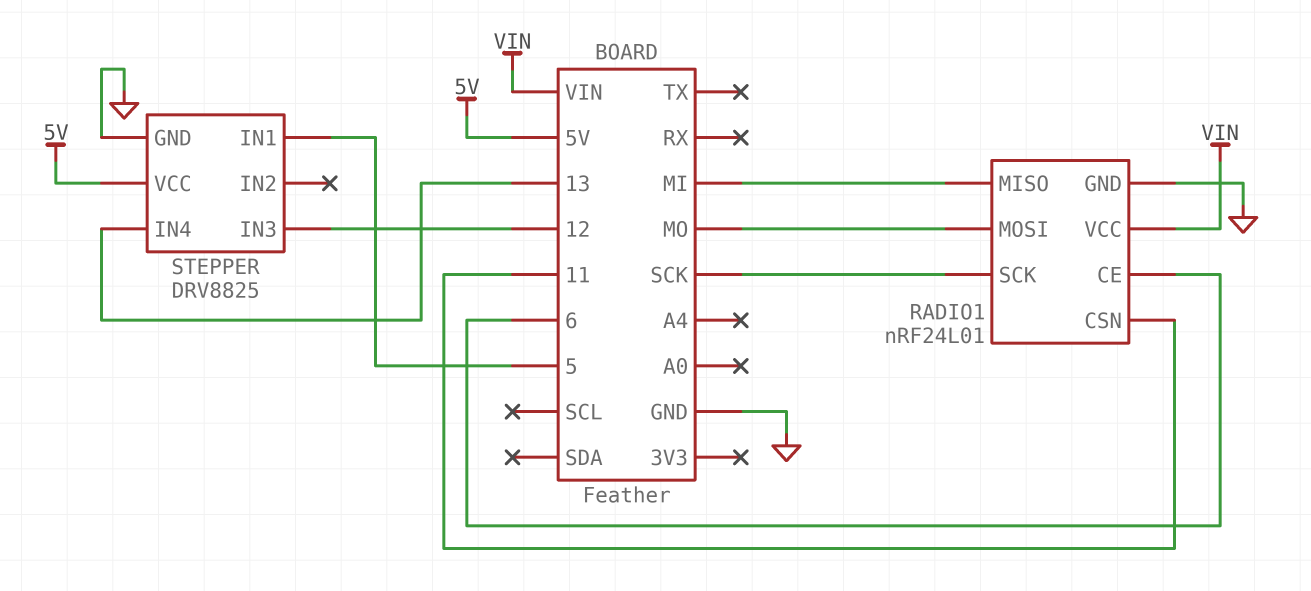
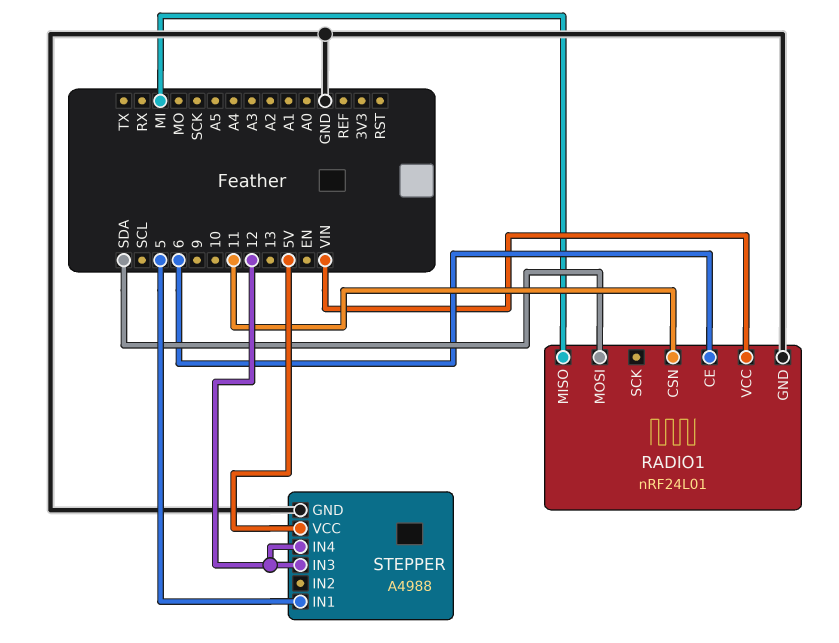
RADIO1 pin MOSI: MO -> SDA
RADIO1 pin SCK: SCK -> none
STEPPER: DRV8825 -> A4988
STEPPER pin IN4: 13 -> 12

